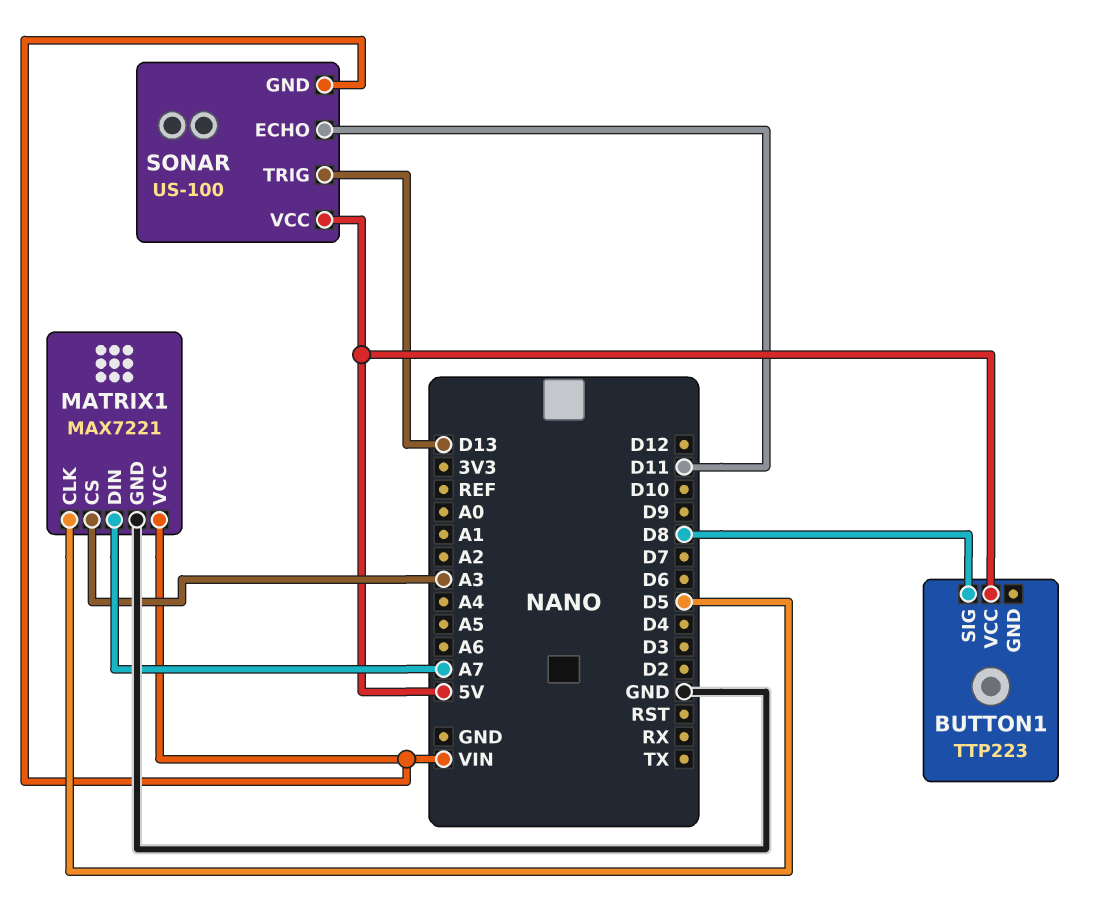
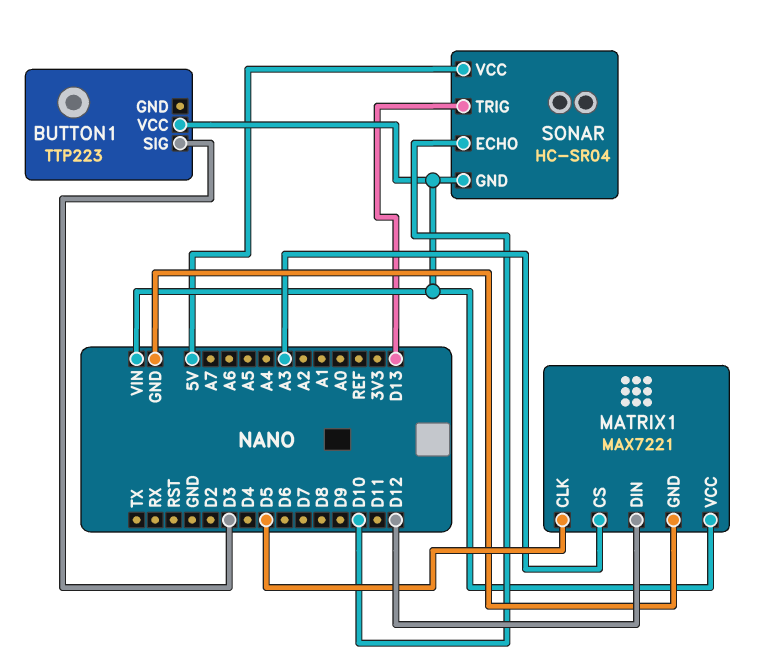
BUTTON1 pin SIG: D8 -> D3
BUTTON1 pin VCC: 5V -> VIN
MATRIX1 pin DIN: A7 -> D12
SONAR: US-100 -> HC-SR04
SONAR pin ECHO: D11 -> D10

